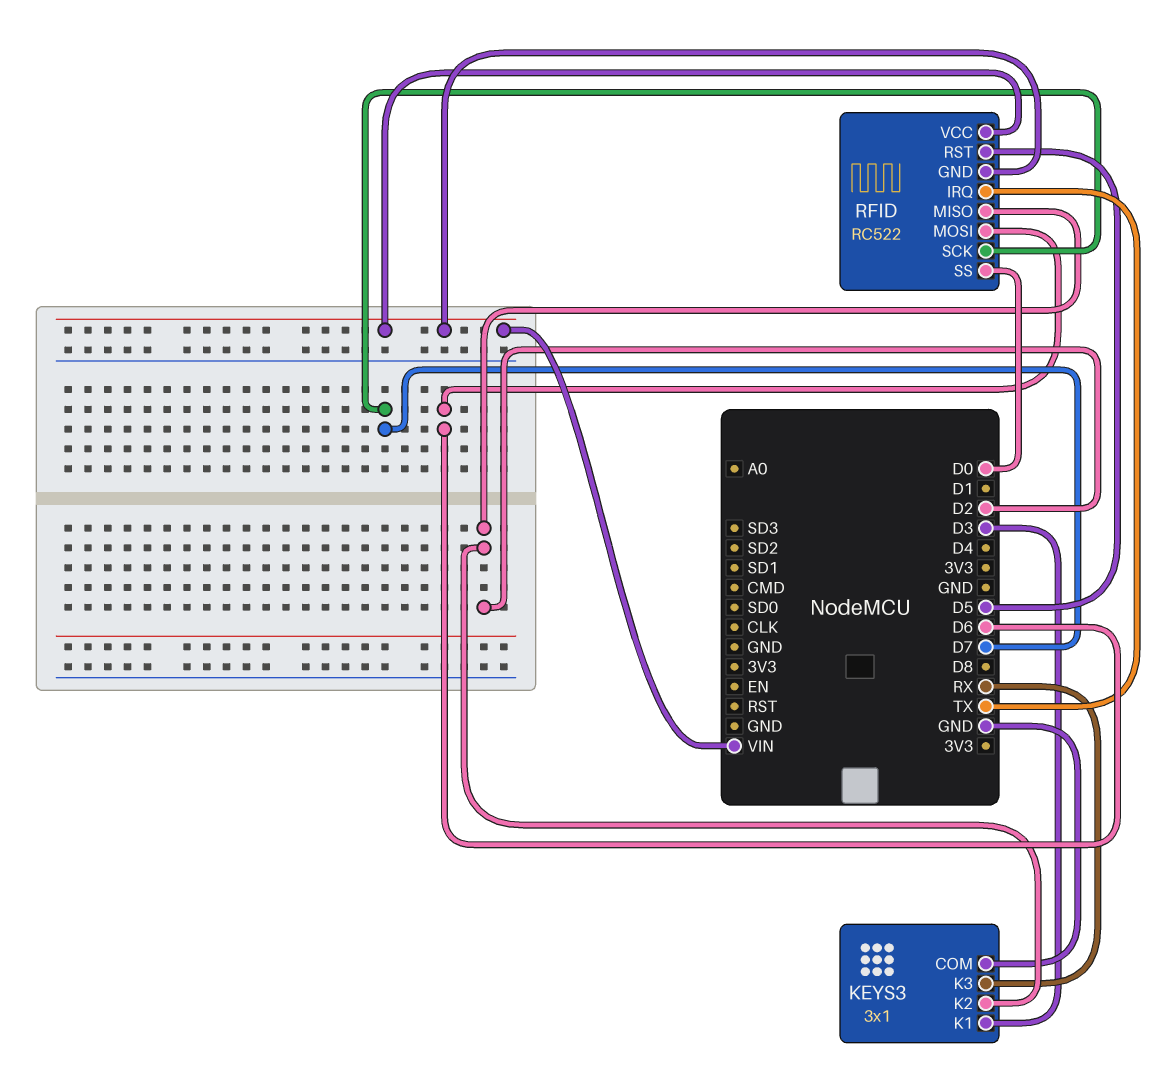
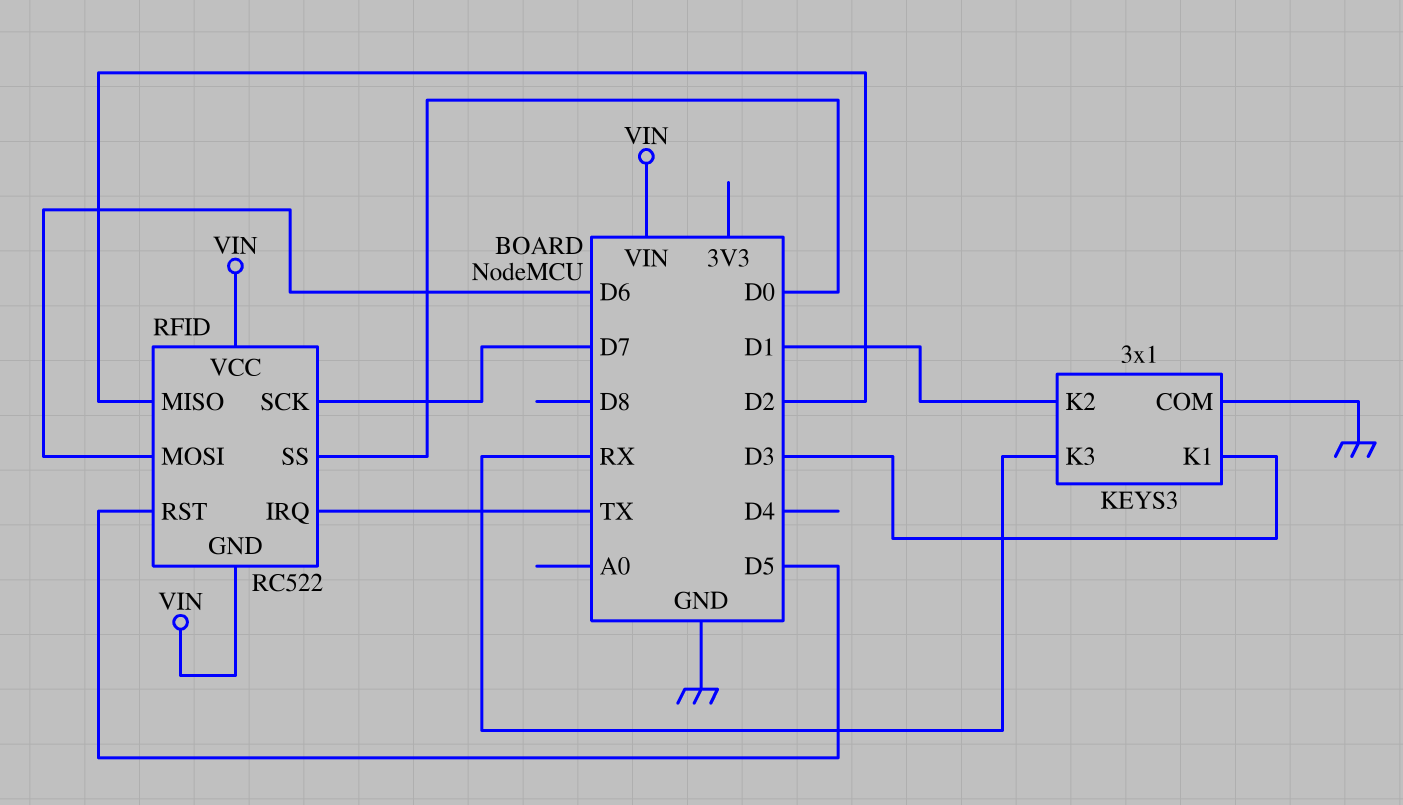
KEYS3 pin K2: D2 -> D1

